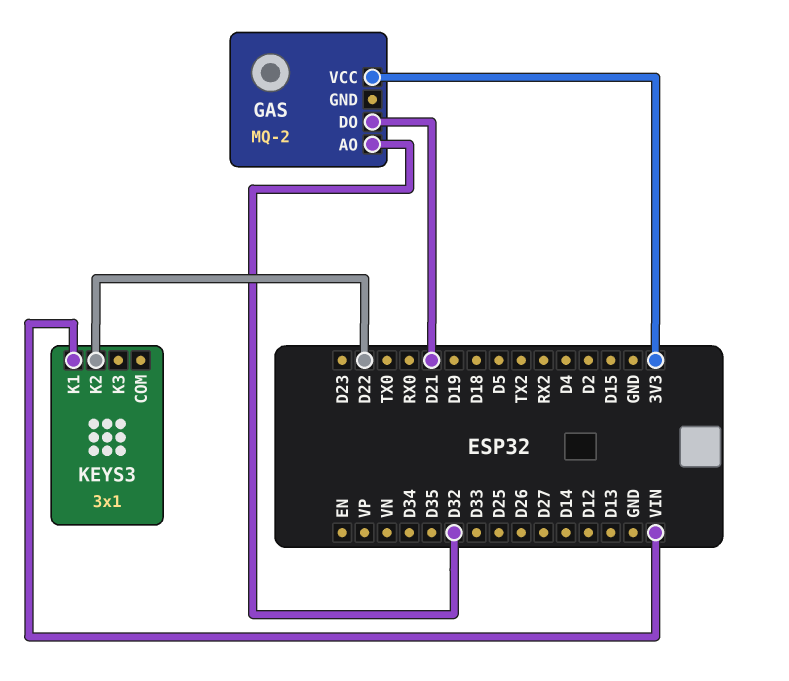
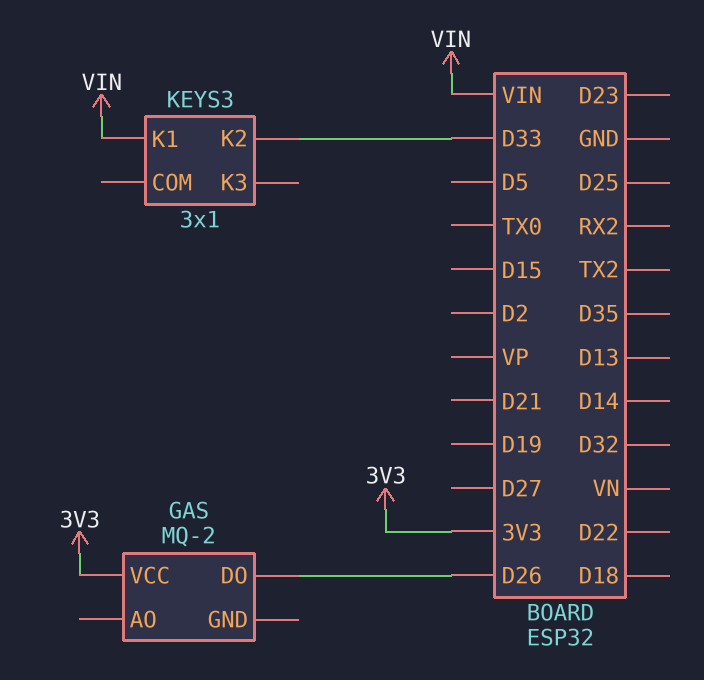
GAS pin AO: D32 -> none
GAS pin DO: D21 -> D26
KEYS3 pin K2: D22 -> D33

